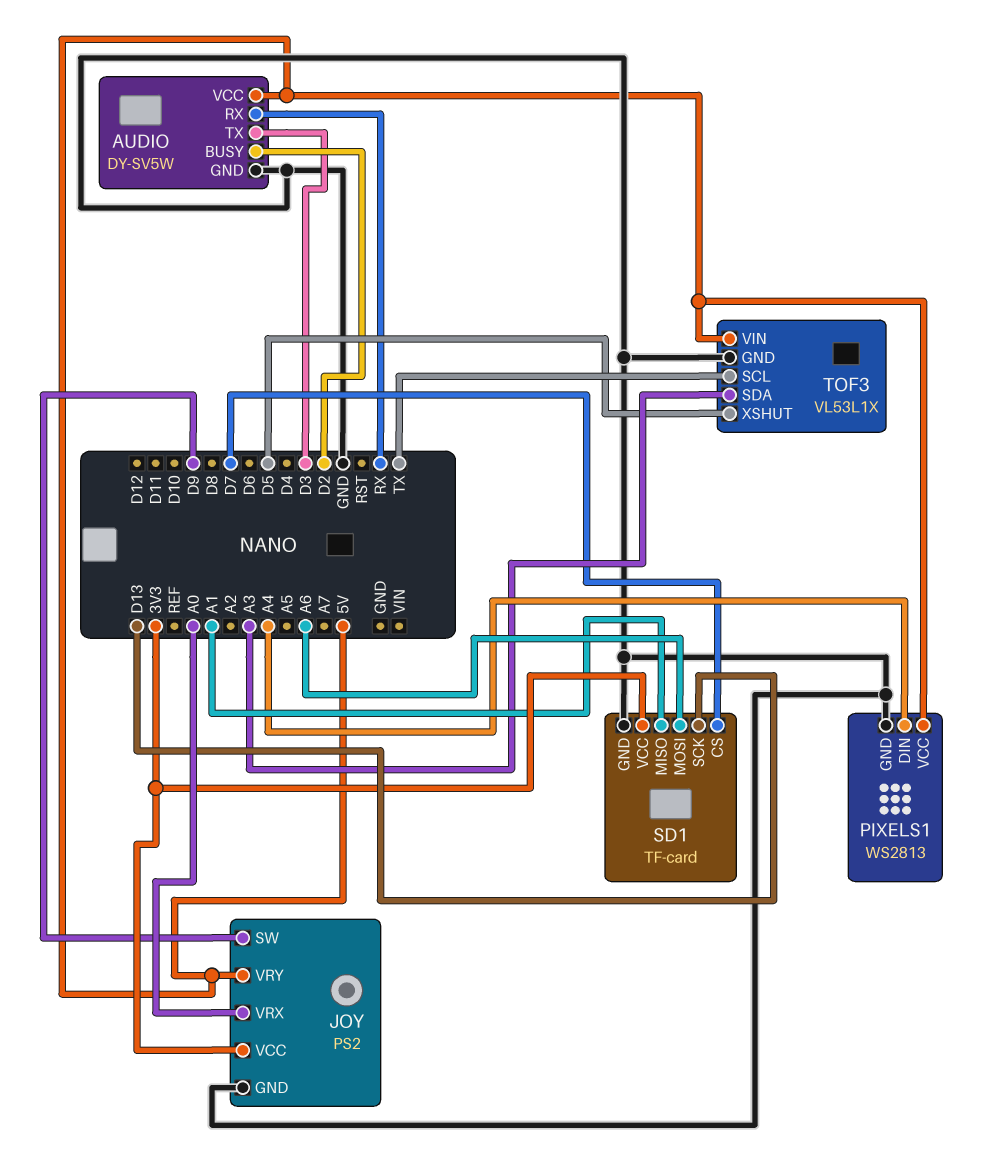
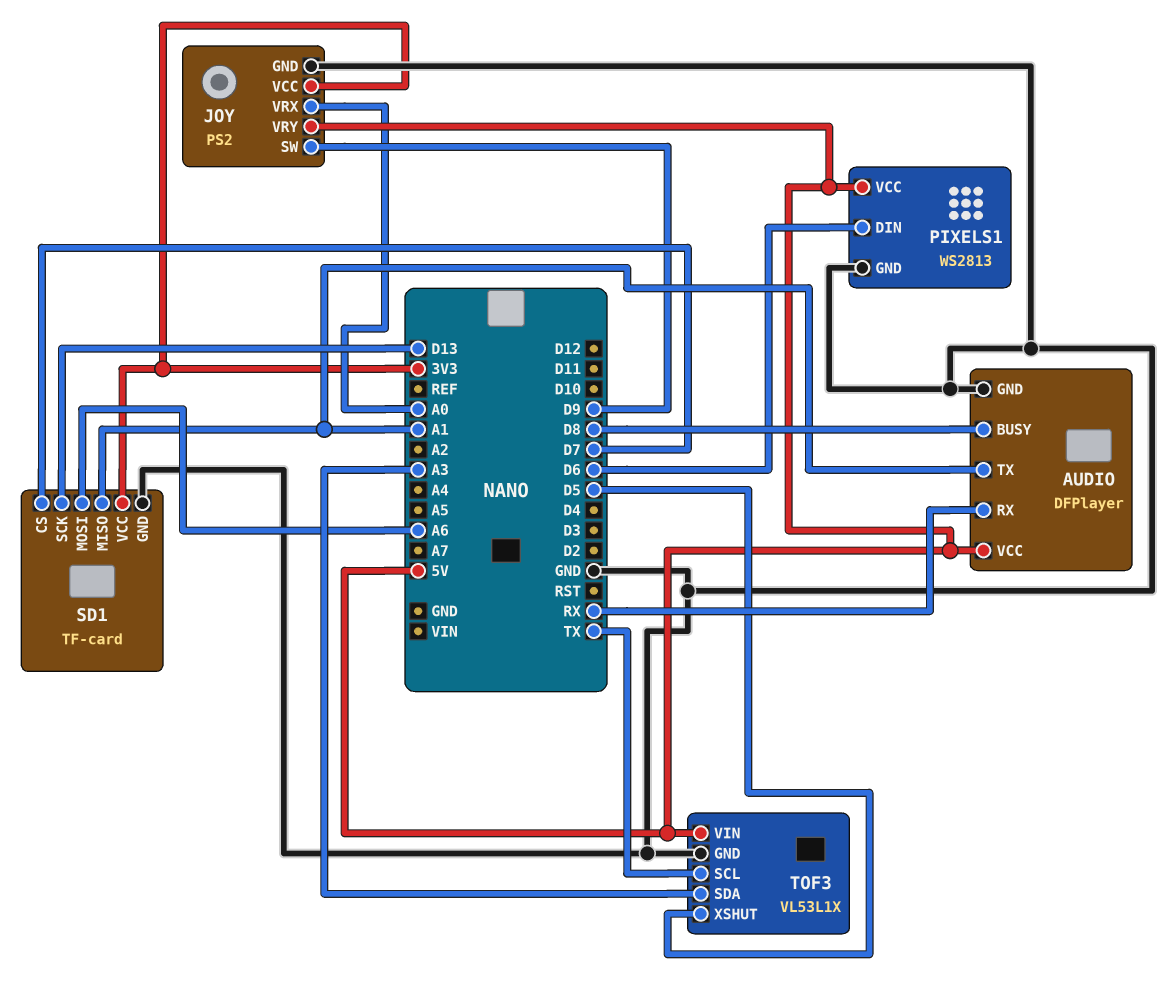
AUDIO: DY-SV5W -> DFPlayer
AUDIO pin BUSY: D2 -> D8
AUDIO pin TX: D3 -> A1
PIXELS1 pin DIN: A4 -> D6

